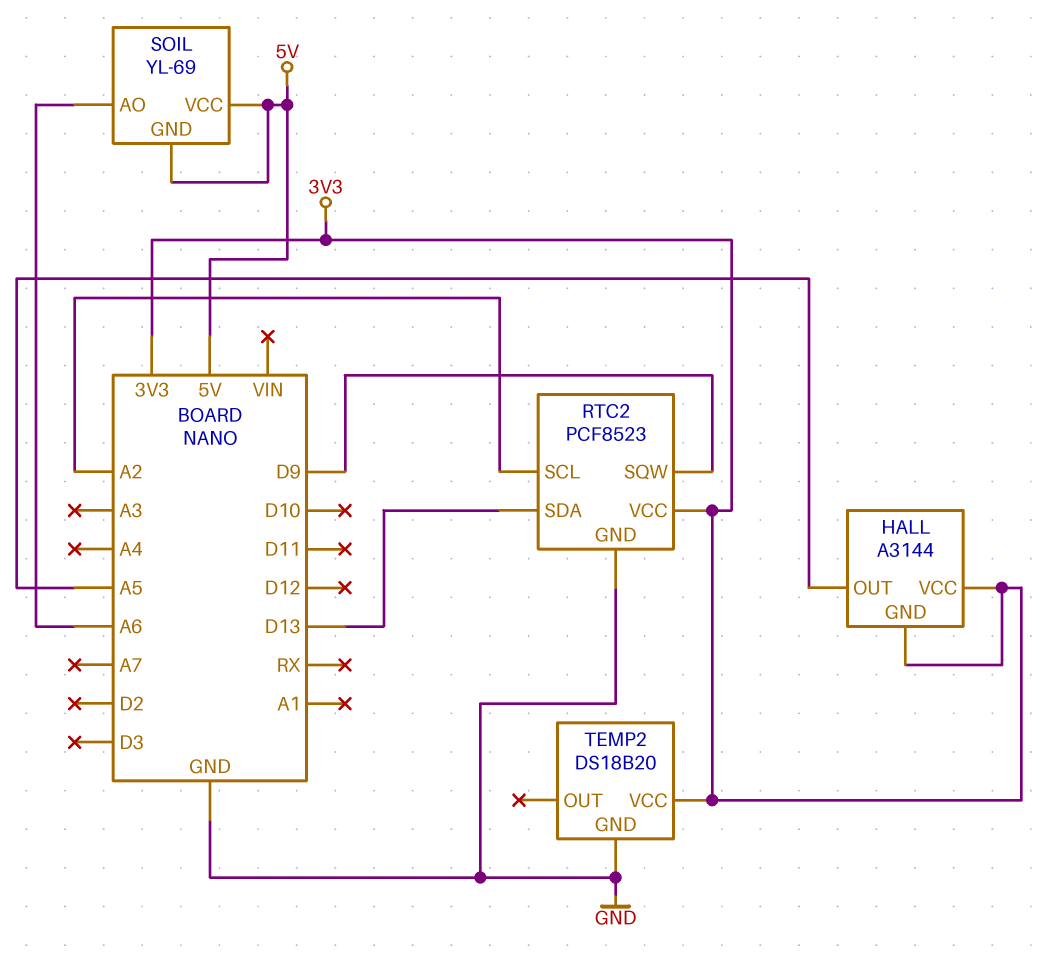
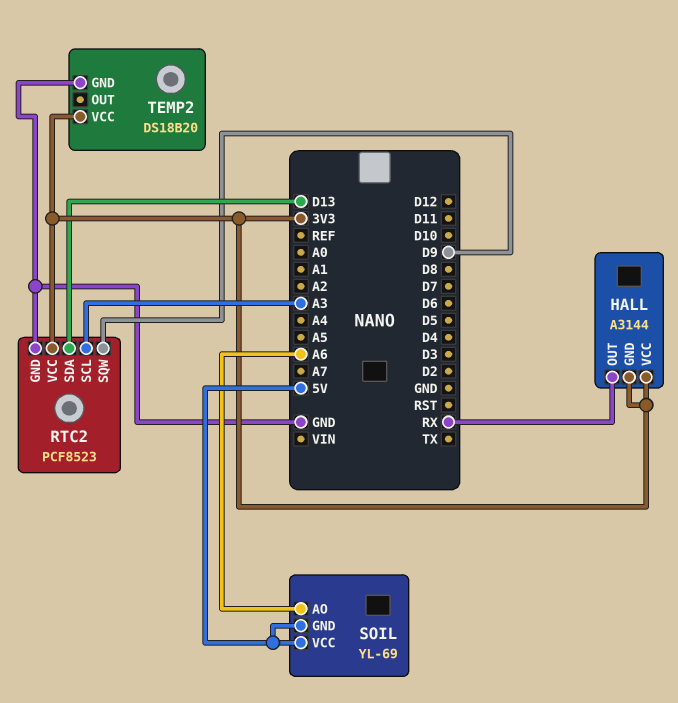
HALL pin OUT: A5 -> RX
RTC2 pin SCL: A2 -> A3

